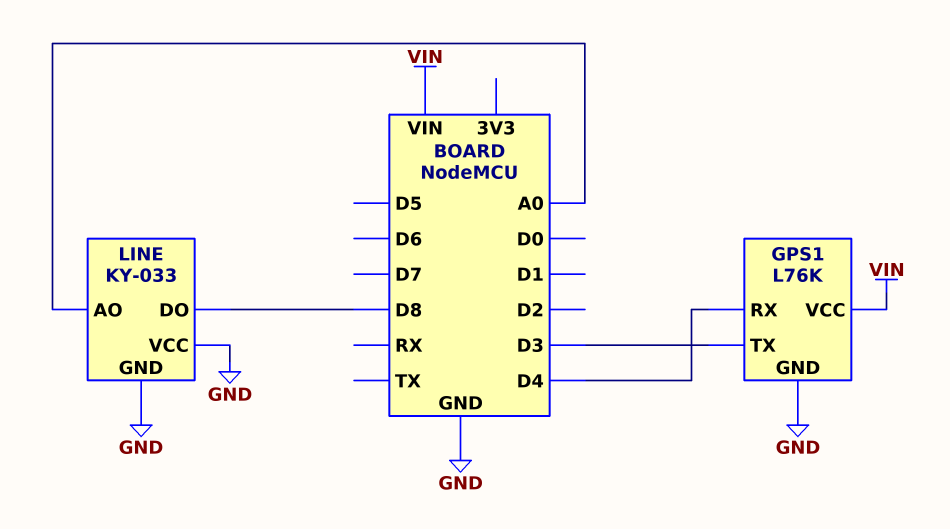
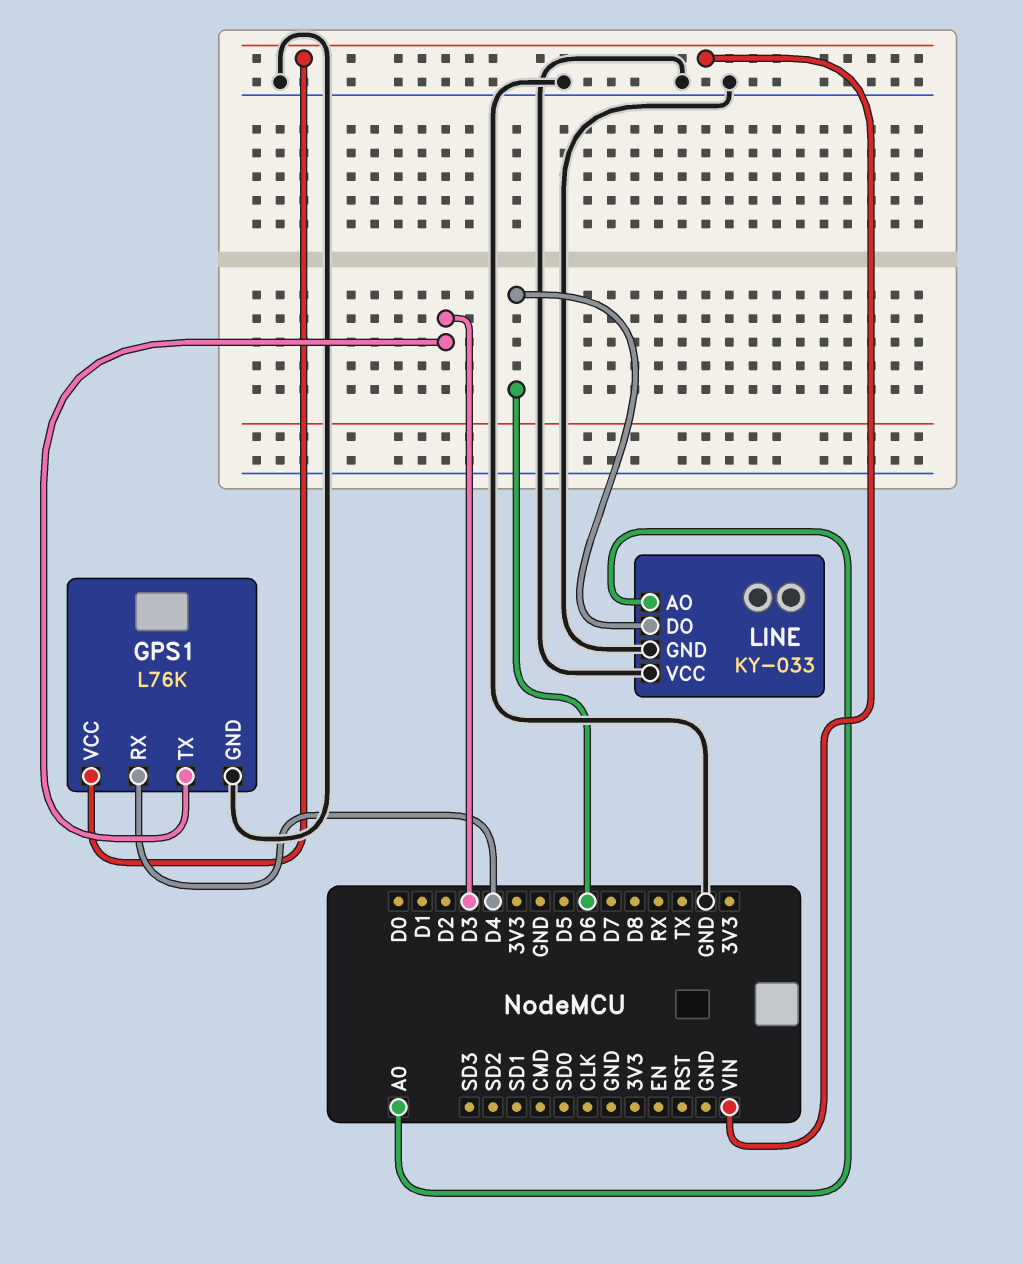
LINE pin DO: D8 -> D6

